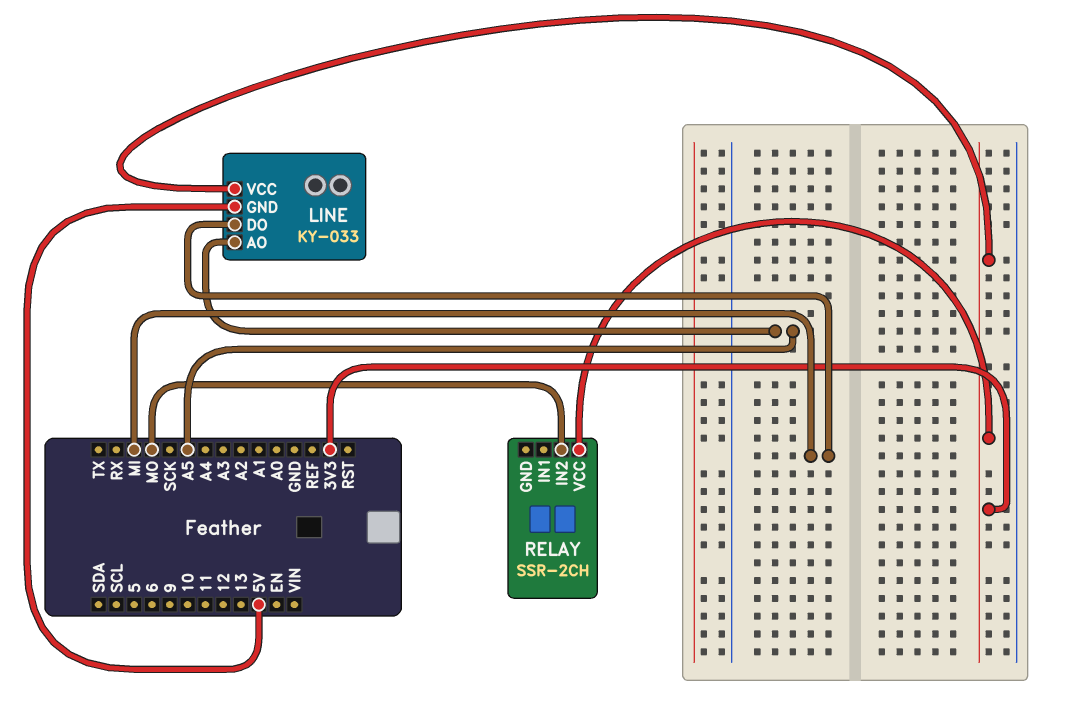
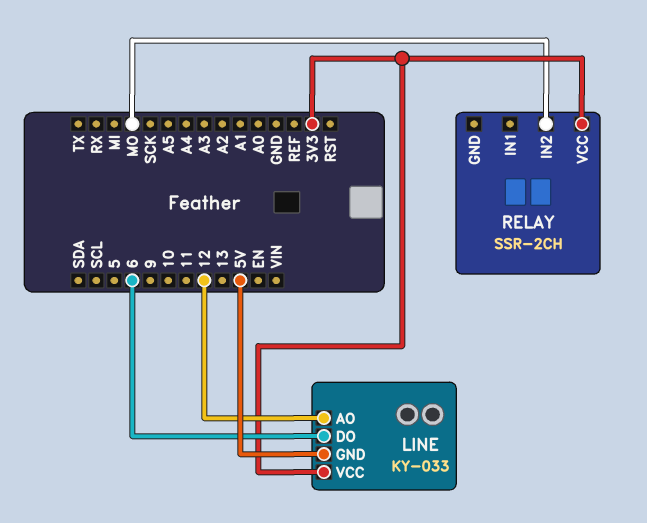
LINE pin AO: A5 -> 12
LINE pin DO: MI -> 6

